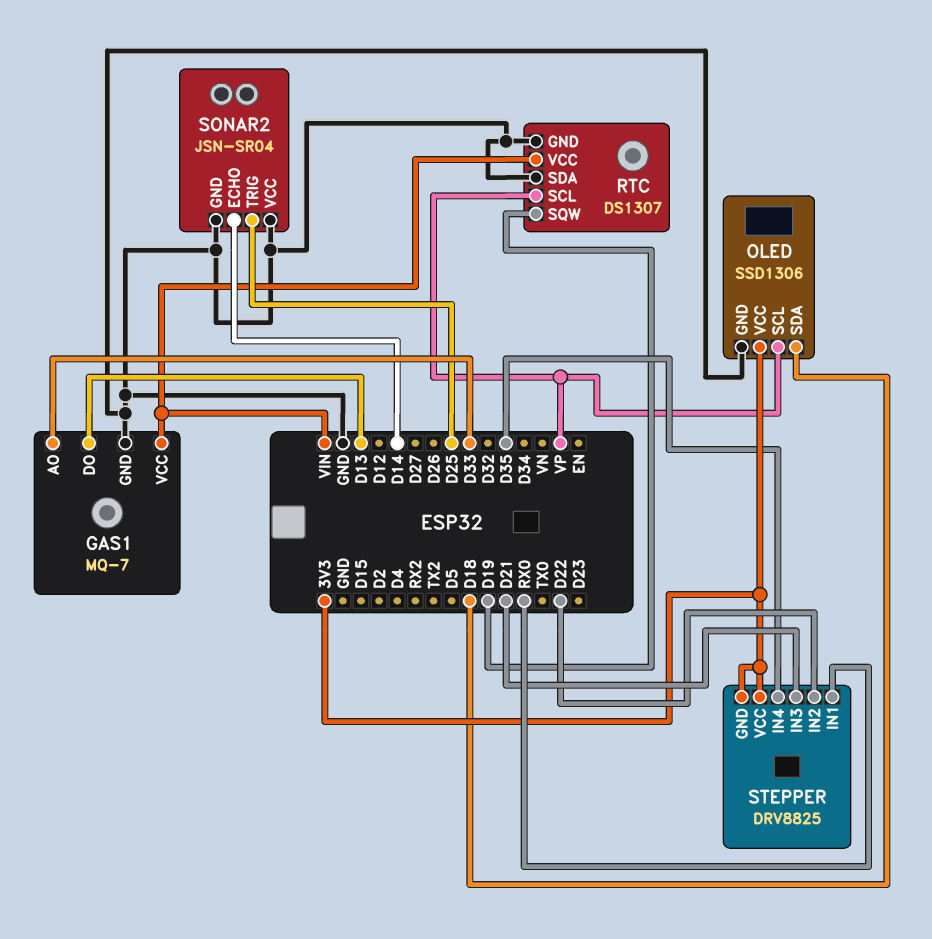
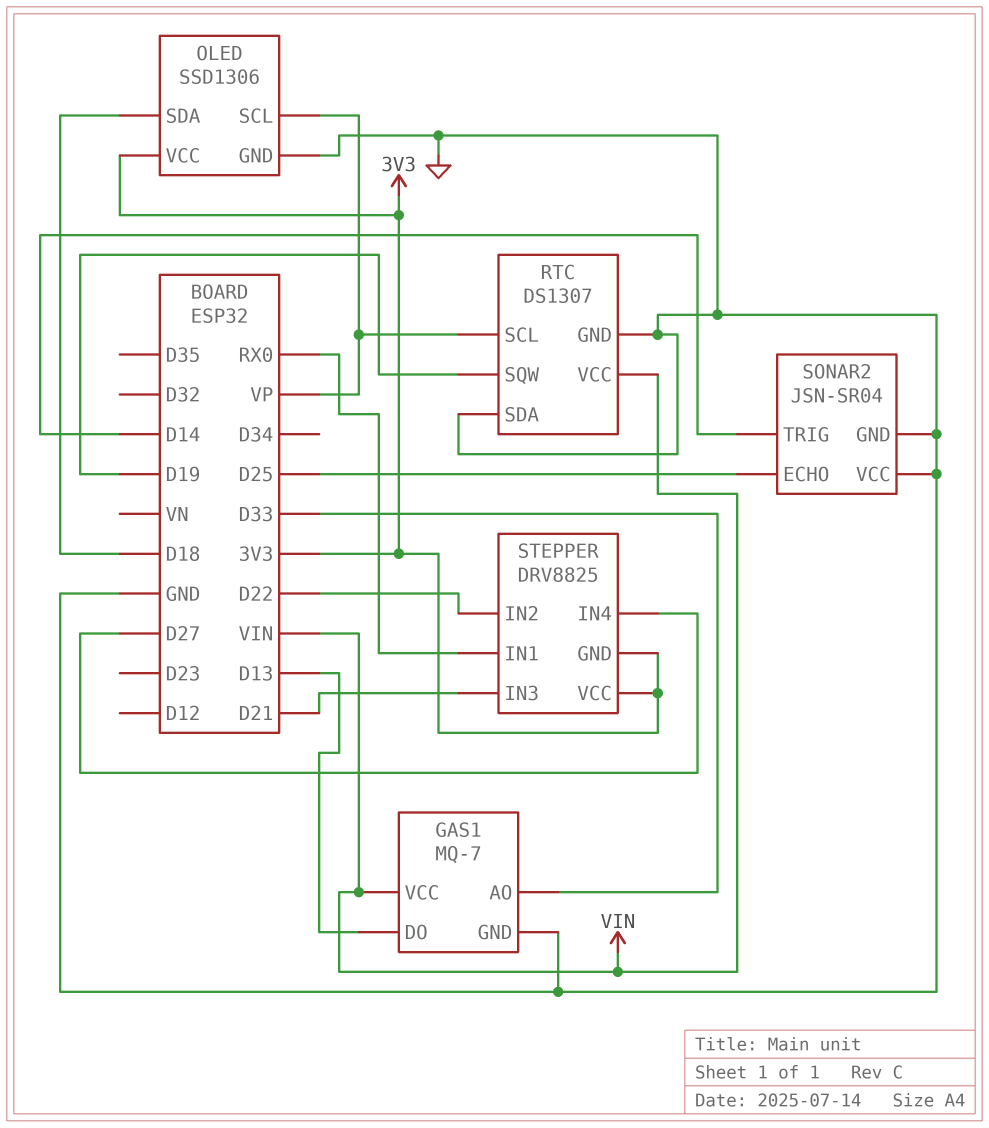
SONAR2 pin ECHO: D14 -> D25
SONAR2 pin TRIG: D25 -> D14
STEPPER pin IN4: D35 -> D27

